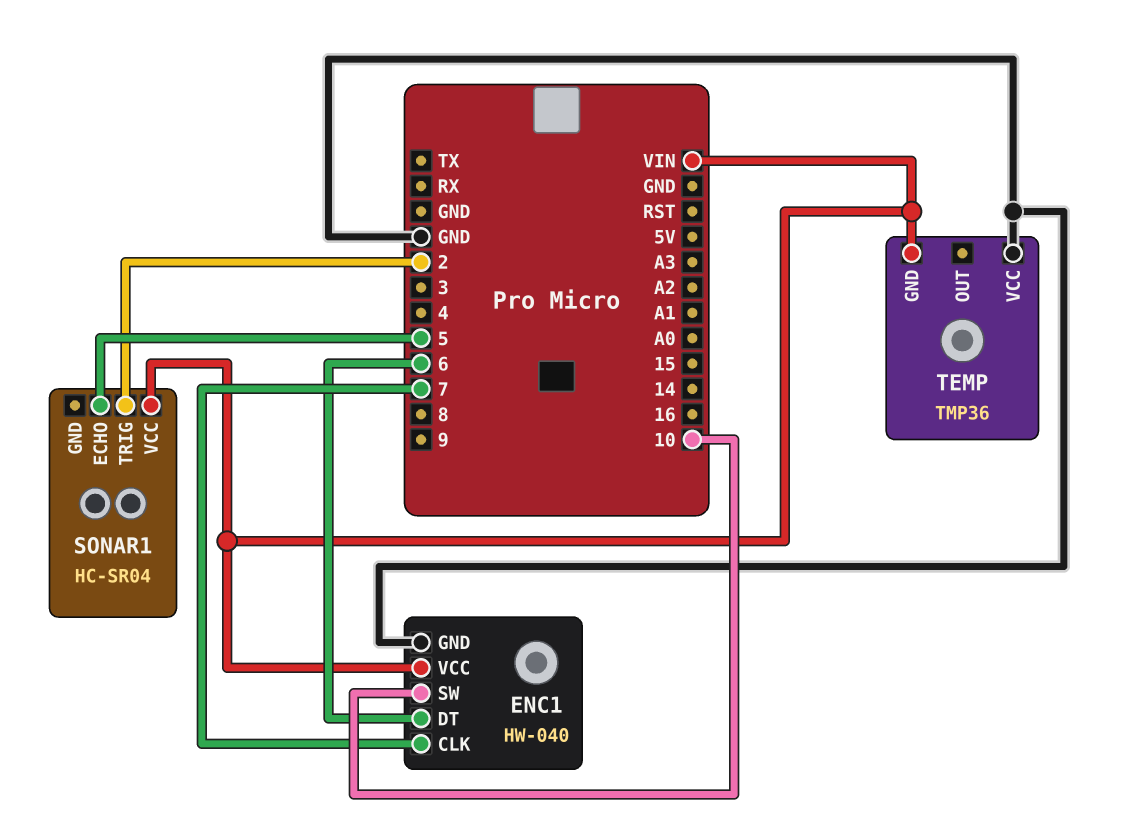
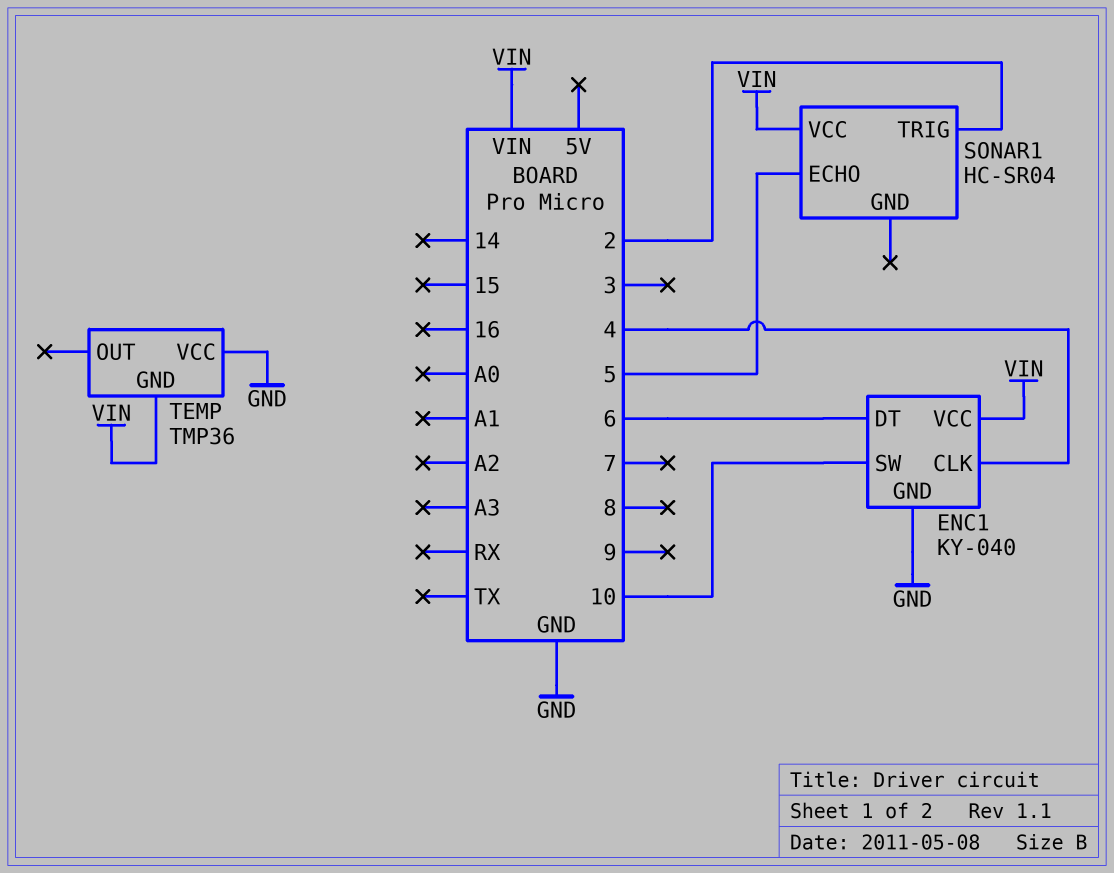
ENC1: HW-040 -> KY-040
ENC1 pin CLK: 7 -> 4

